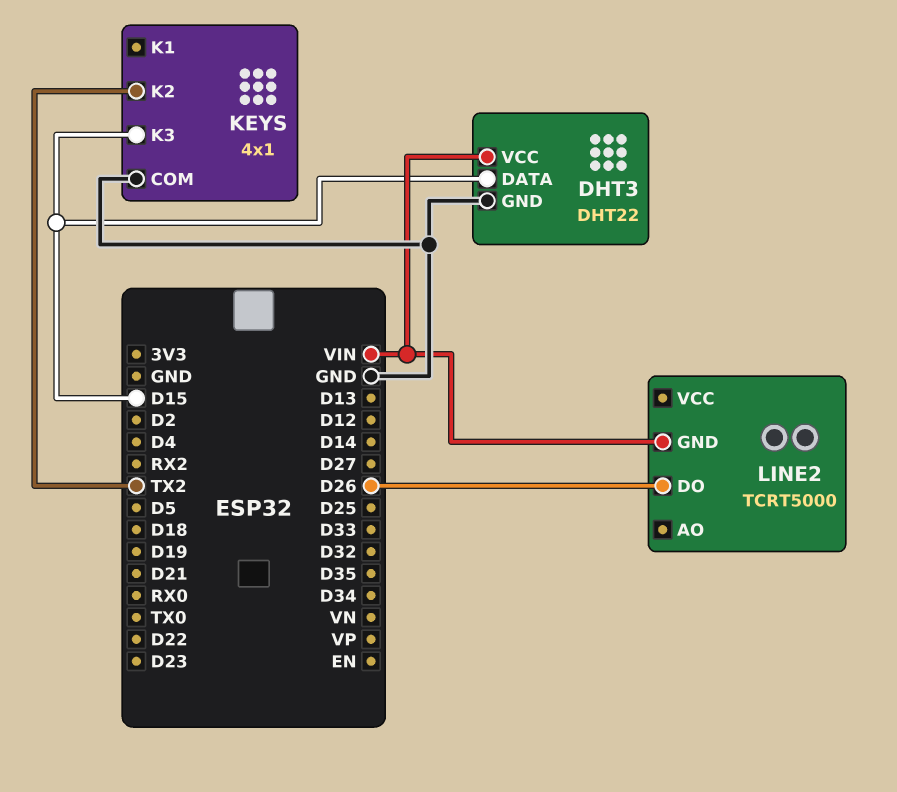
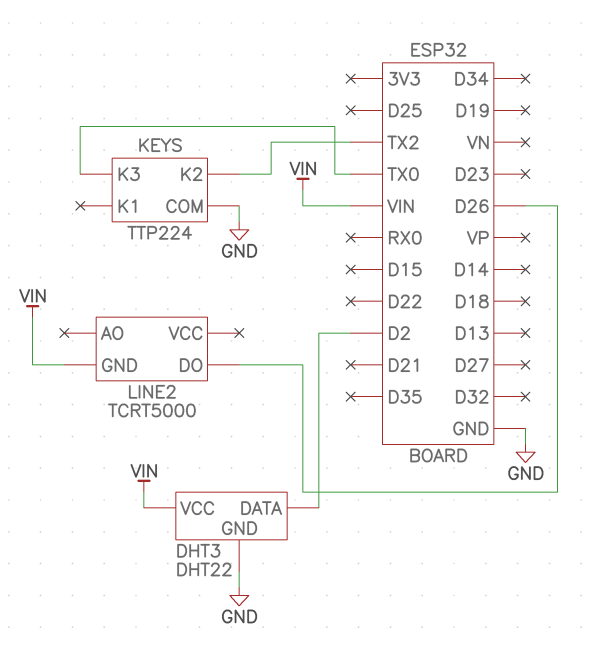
DHT3 pin DATA: D15 -> D2
KEYS: 4x1 -> TTP224
KEYS pin K3: D15 -> TX0

